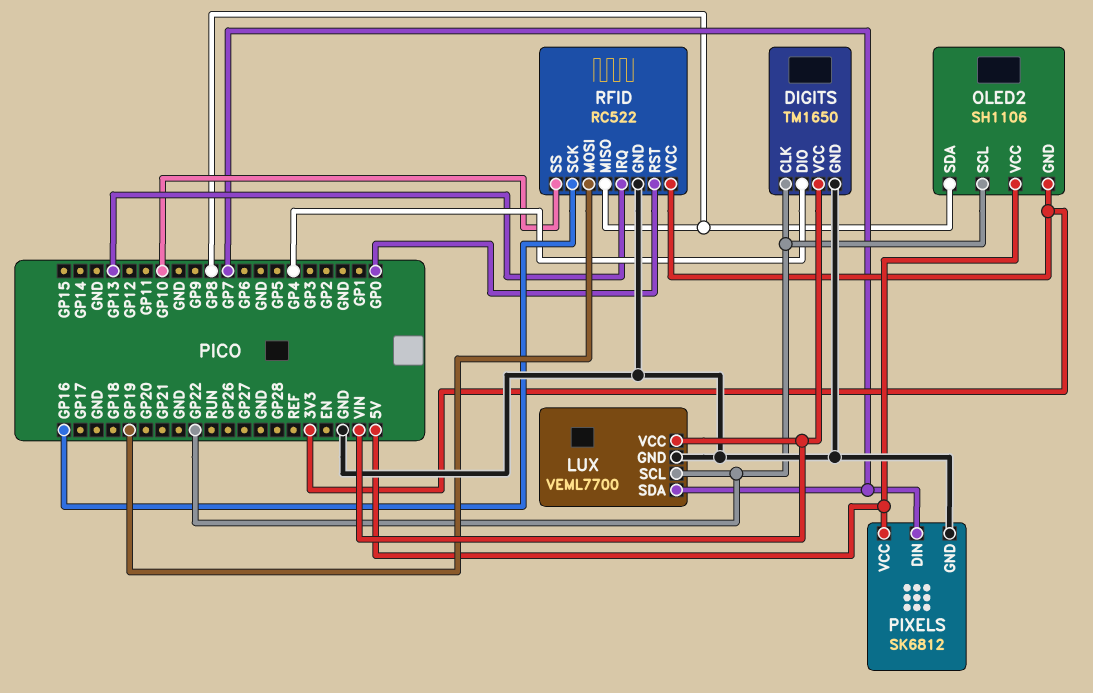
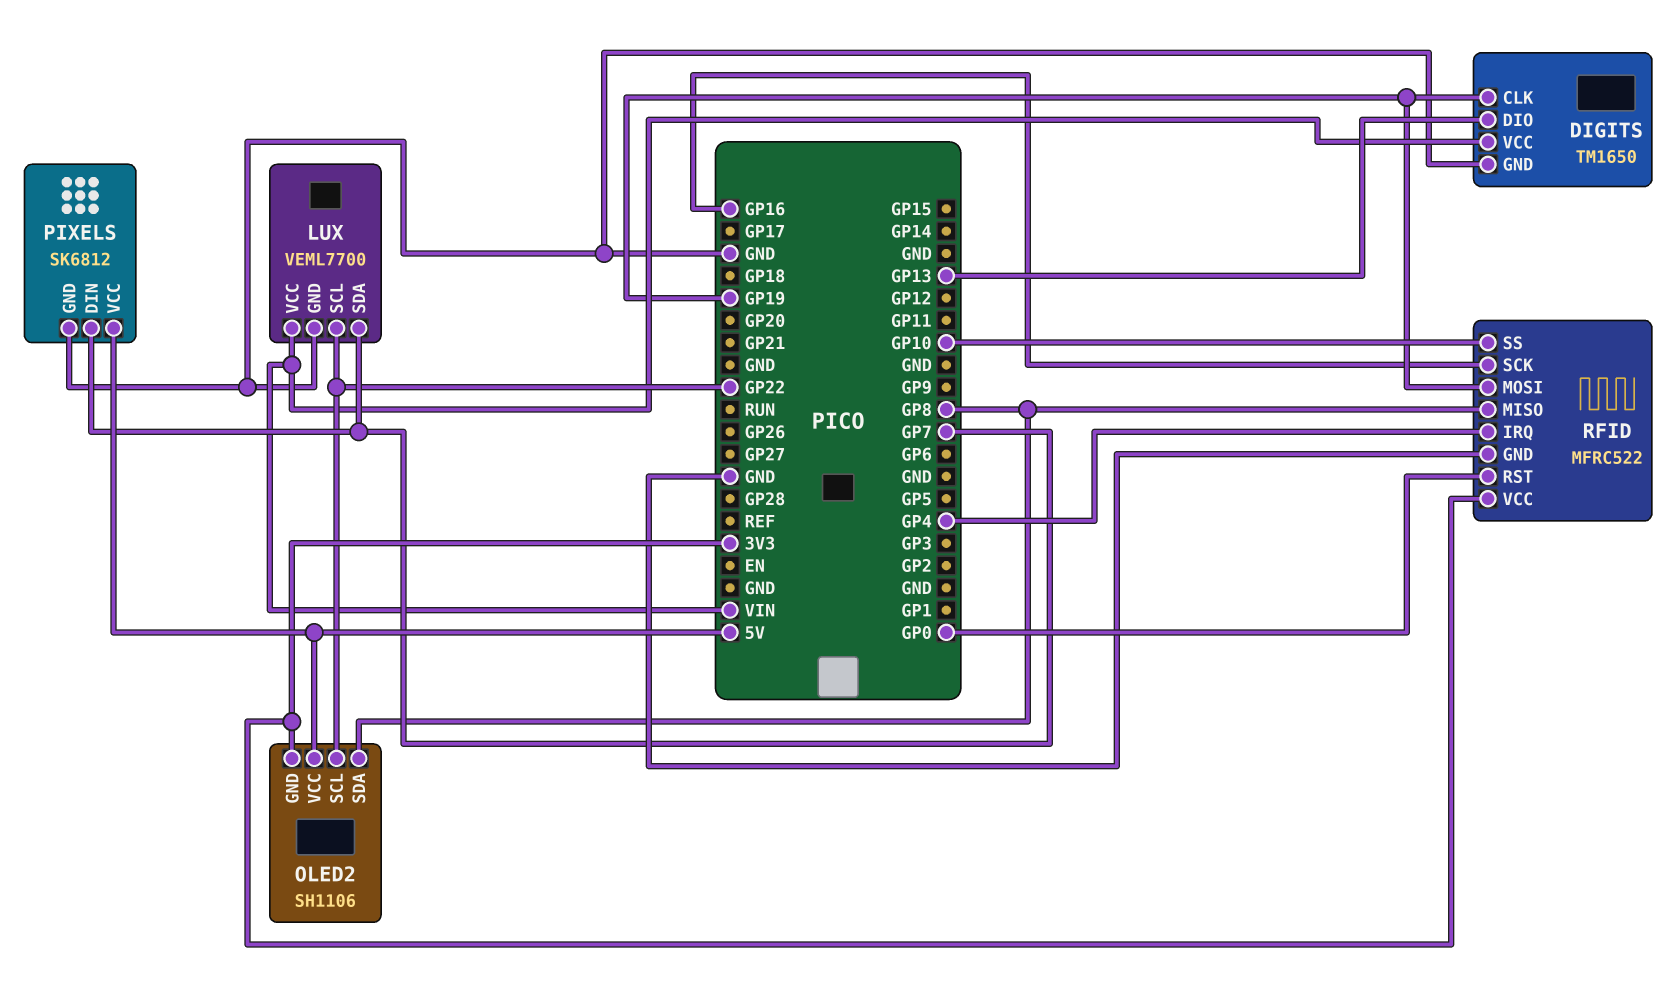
DIGITS pin CLK: GP22 -> GP19
DIGITS pin DIO: GP4 -> GP13
RFID: RC522 -> MFRC522
RFID pin IRQ: GP13 -> GP4

